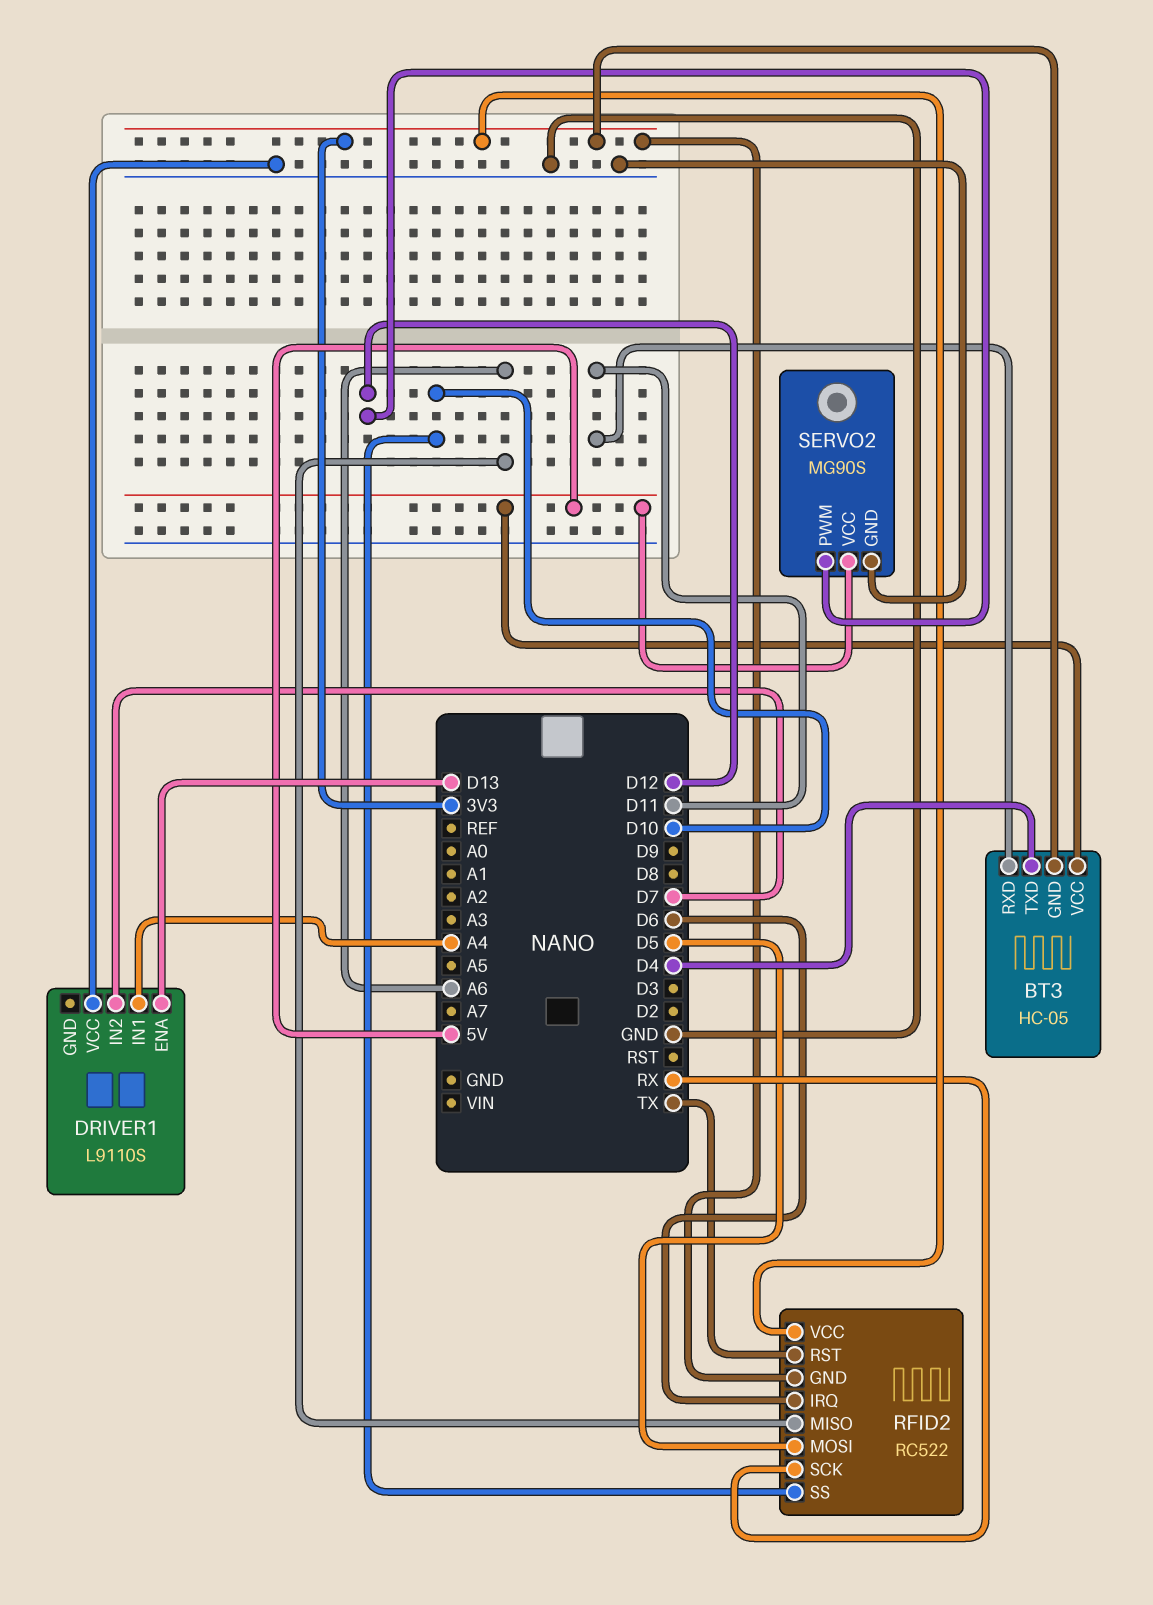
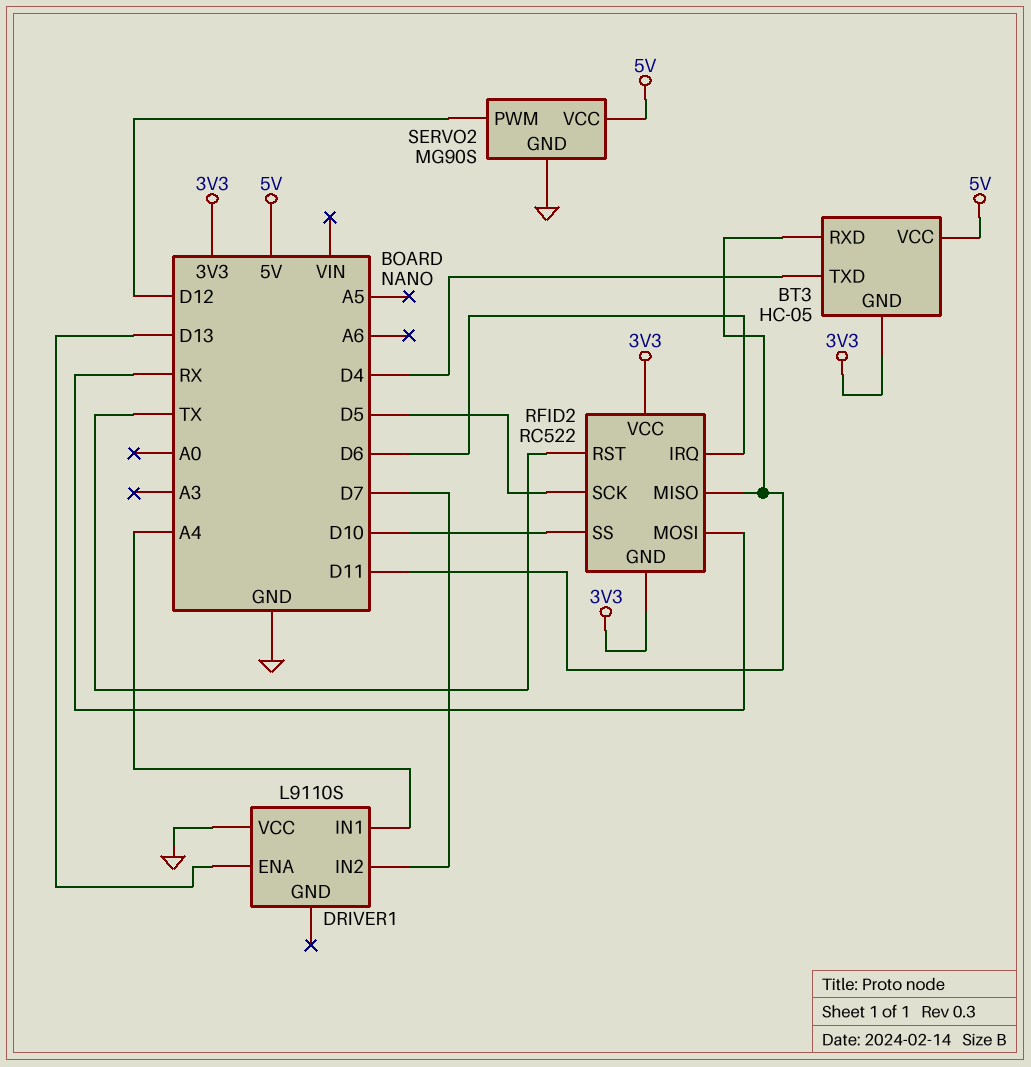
RFID2 pin MISO: A6 -> D11
RFID2 pin MOSI: D5 -> RX
RFID2 pin SCK: RX -> D5

